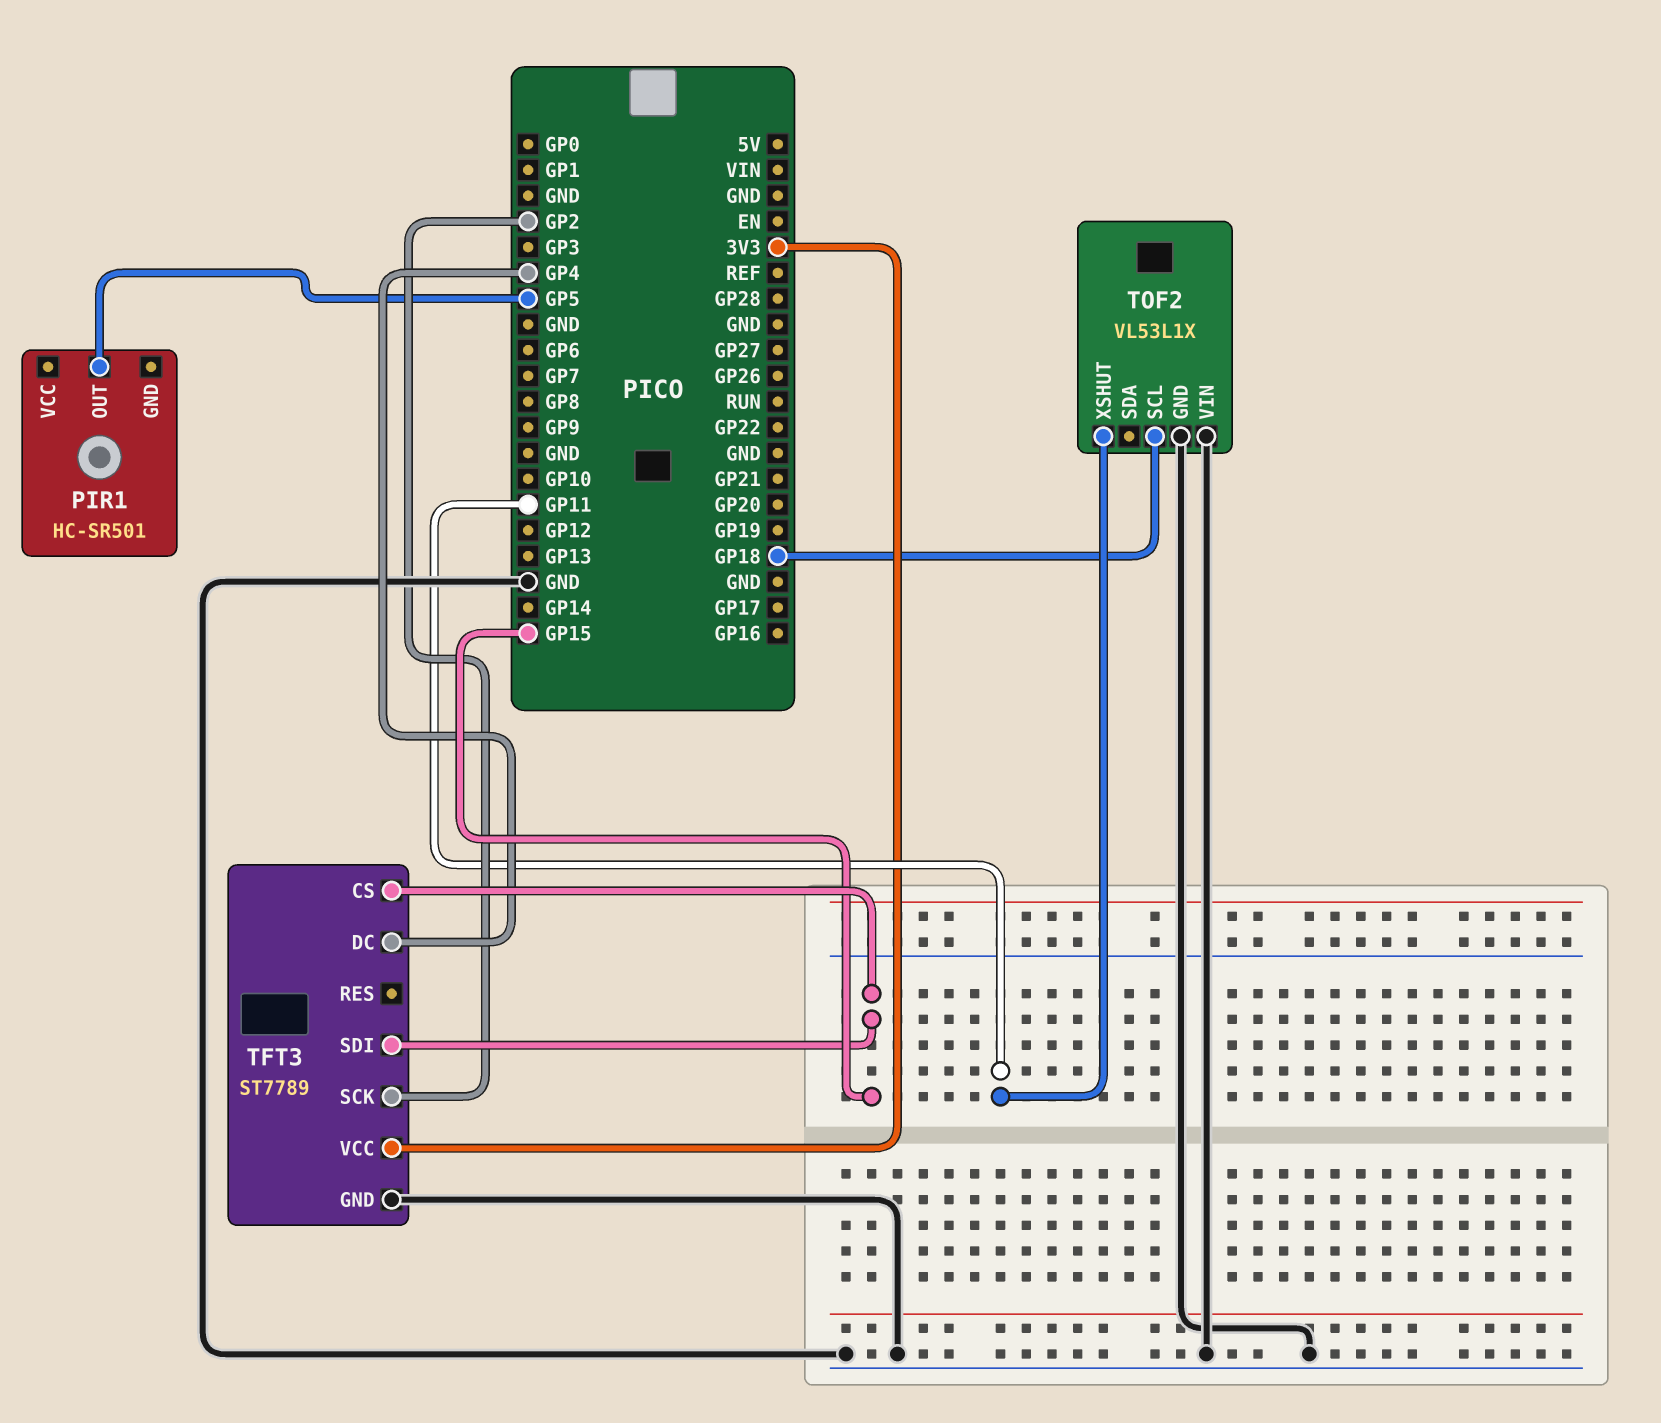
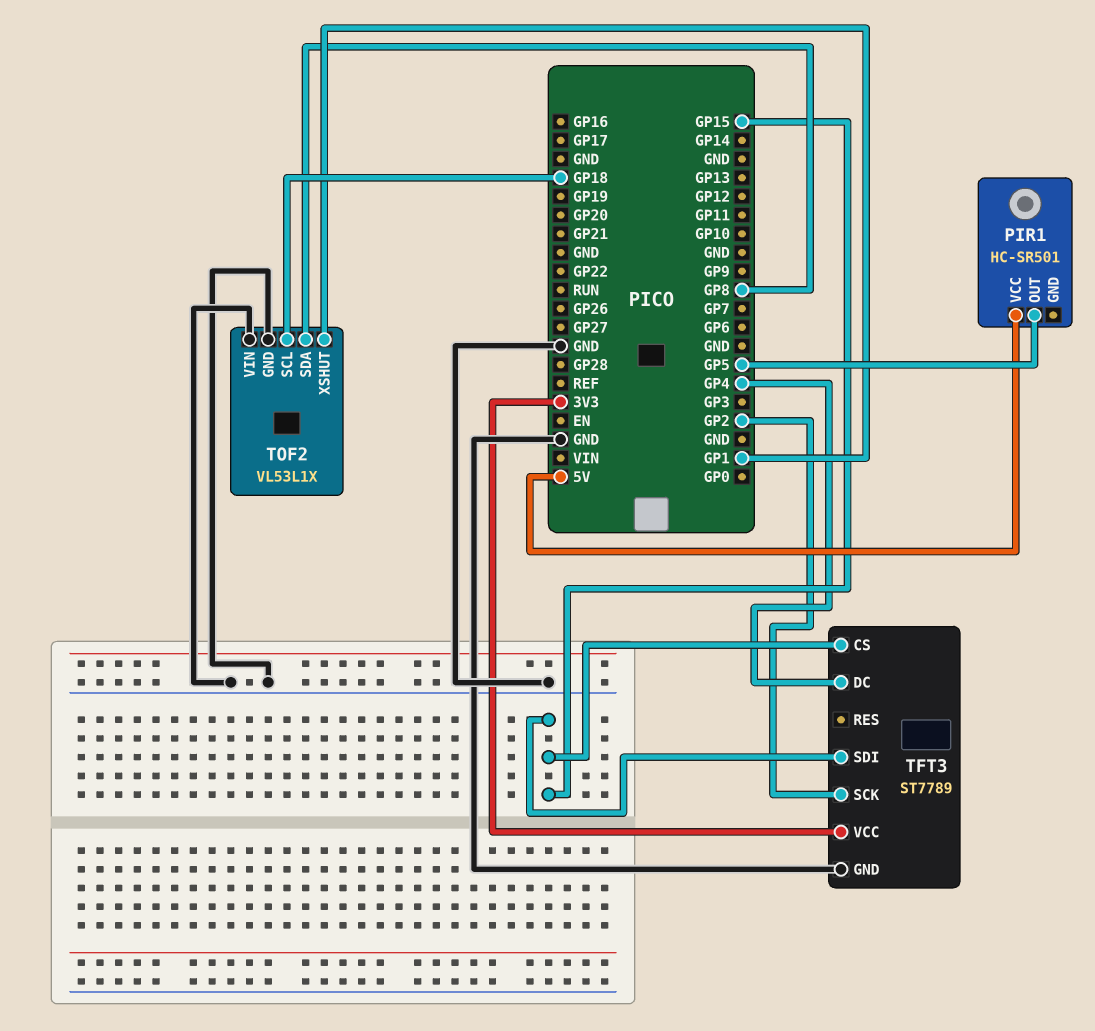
PIR1 pin VCC: none -> 5V
TOF2 pin SDA: none -> GP8
TOF2 pin XSHUT: GP11 -> GP1

